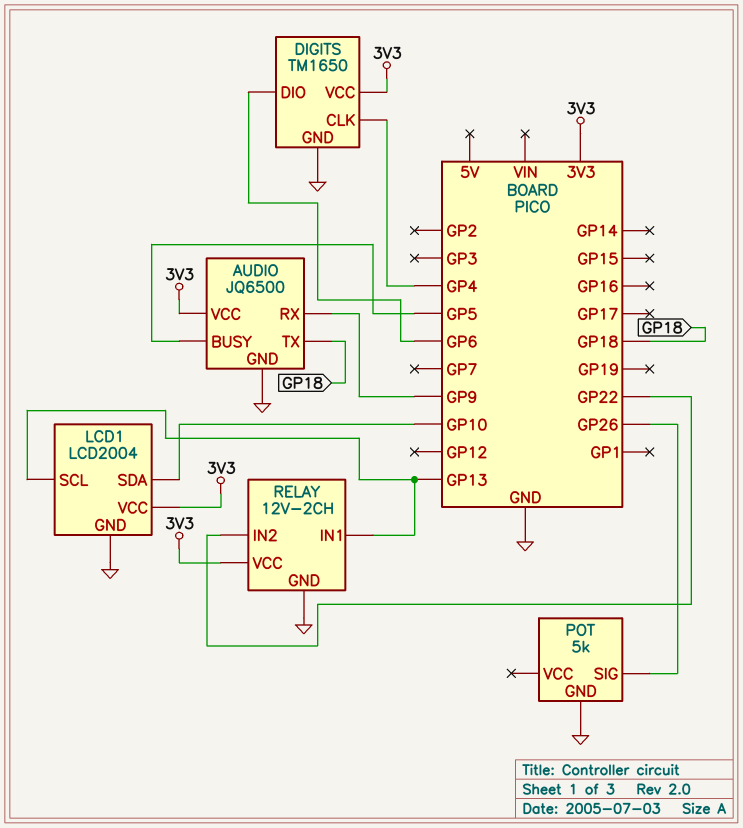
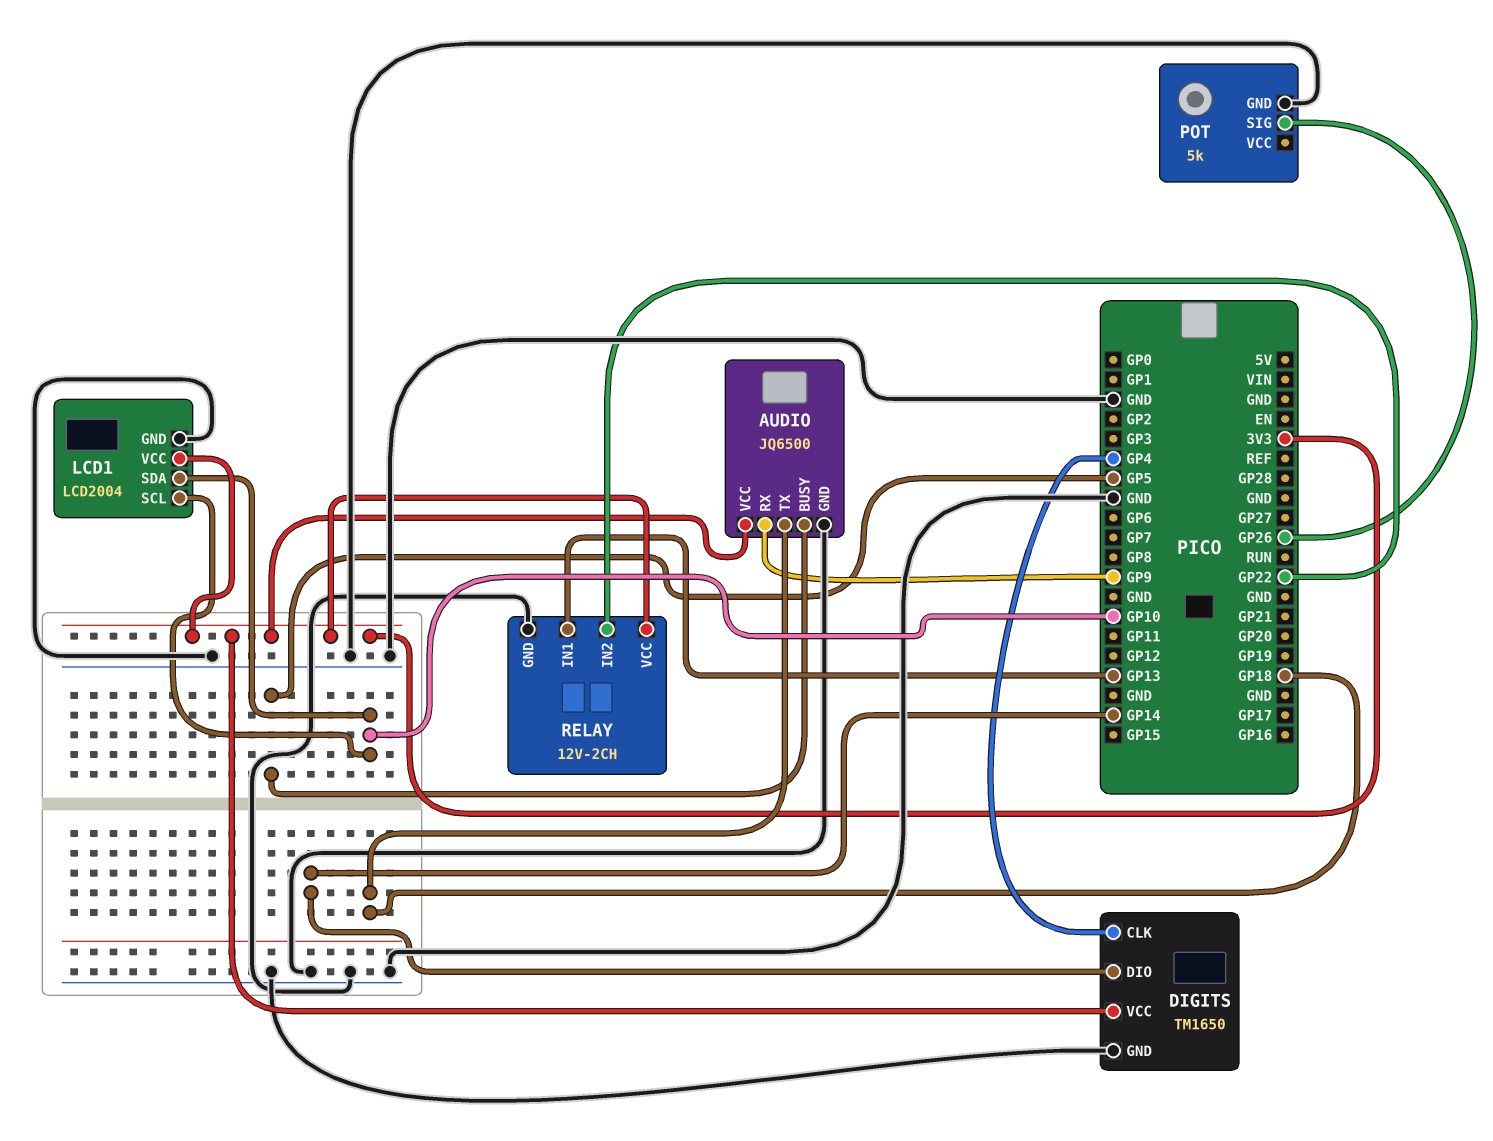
DIGITS pin DIO: GP6 -> GP14
LCD1 pin SCL: GP13 -> GP10

